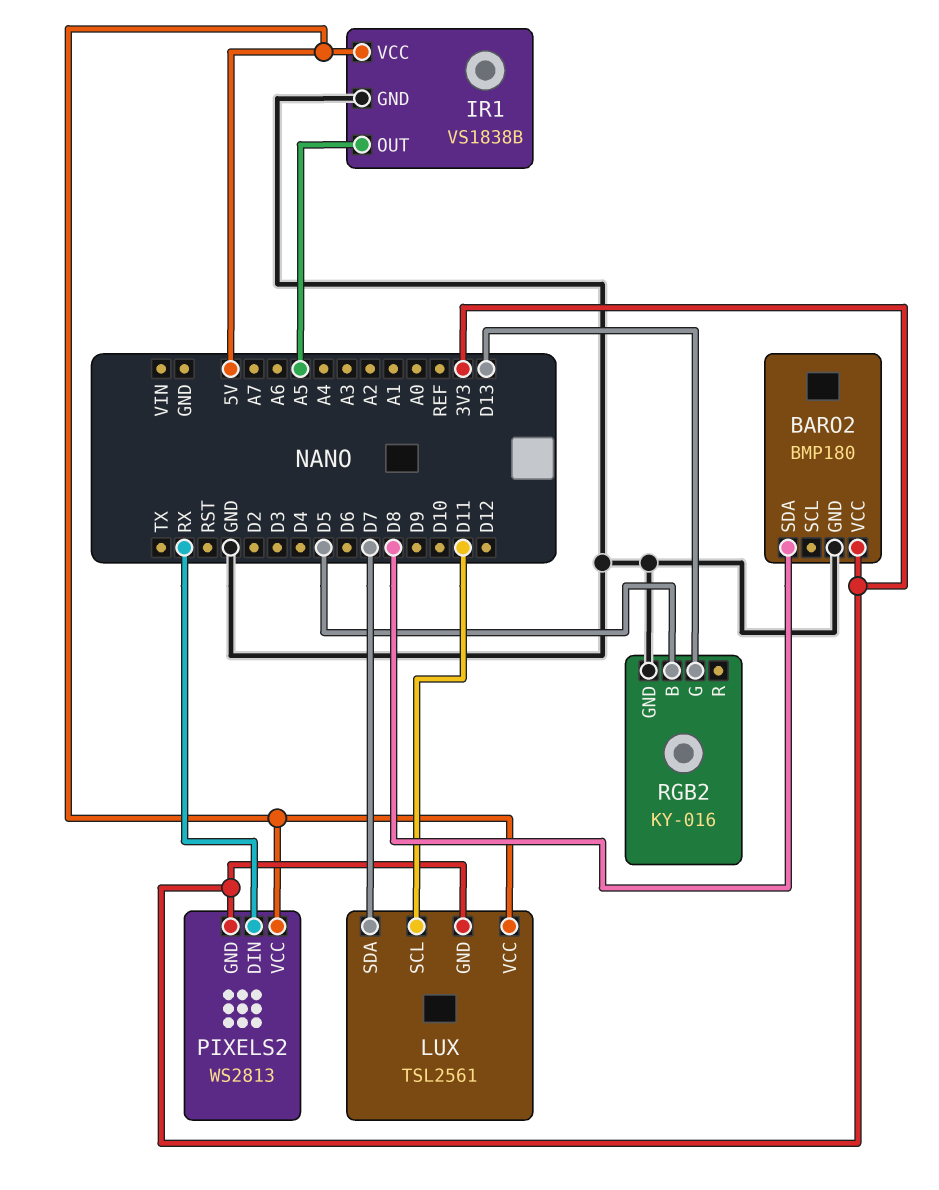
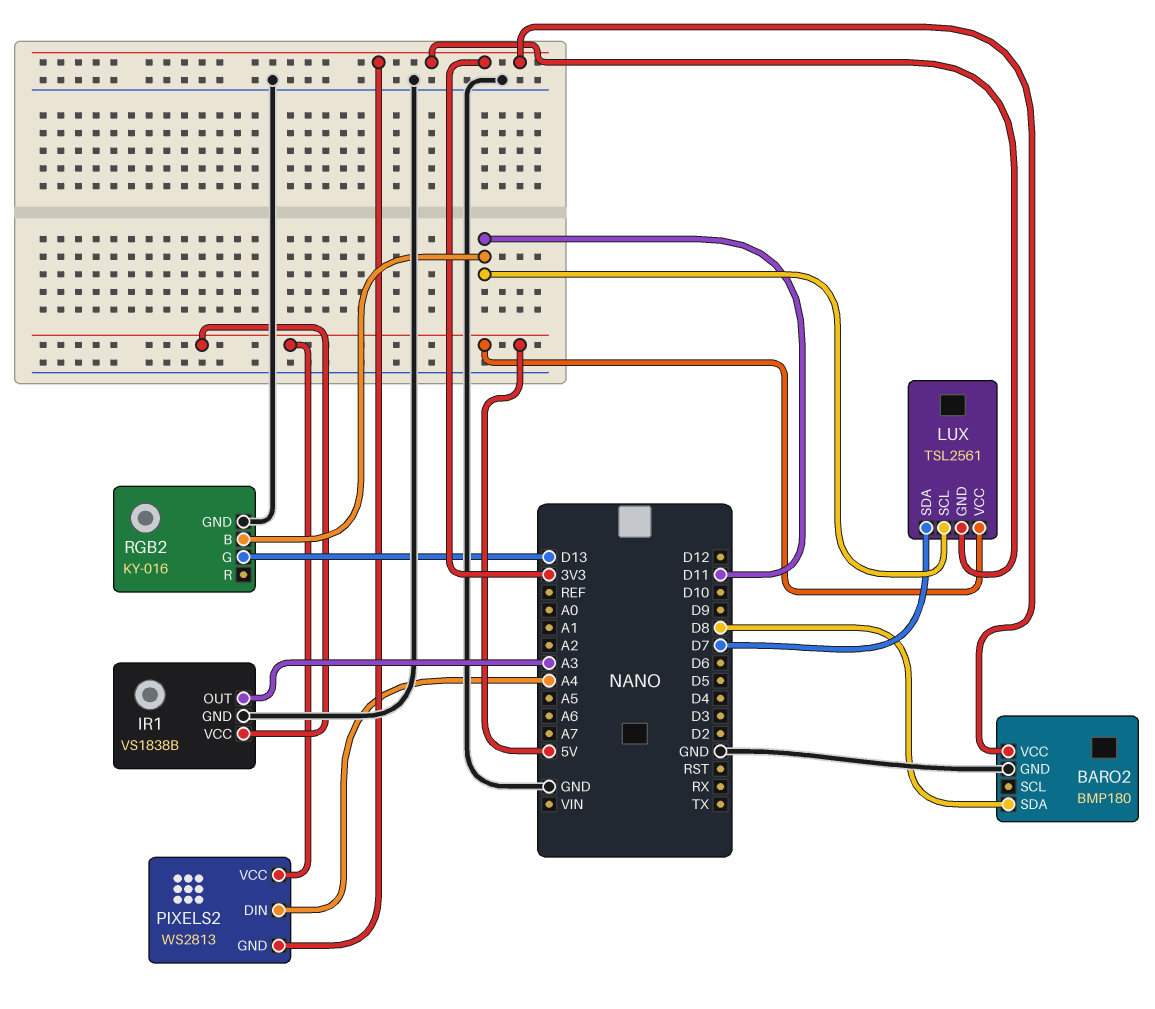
IR1 pin OUT: A5 -> A3
PIXELS2 pin DIN: RX -> A4
RGB2 pin B: D5 -> D11

